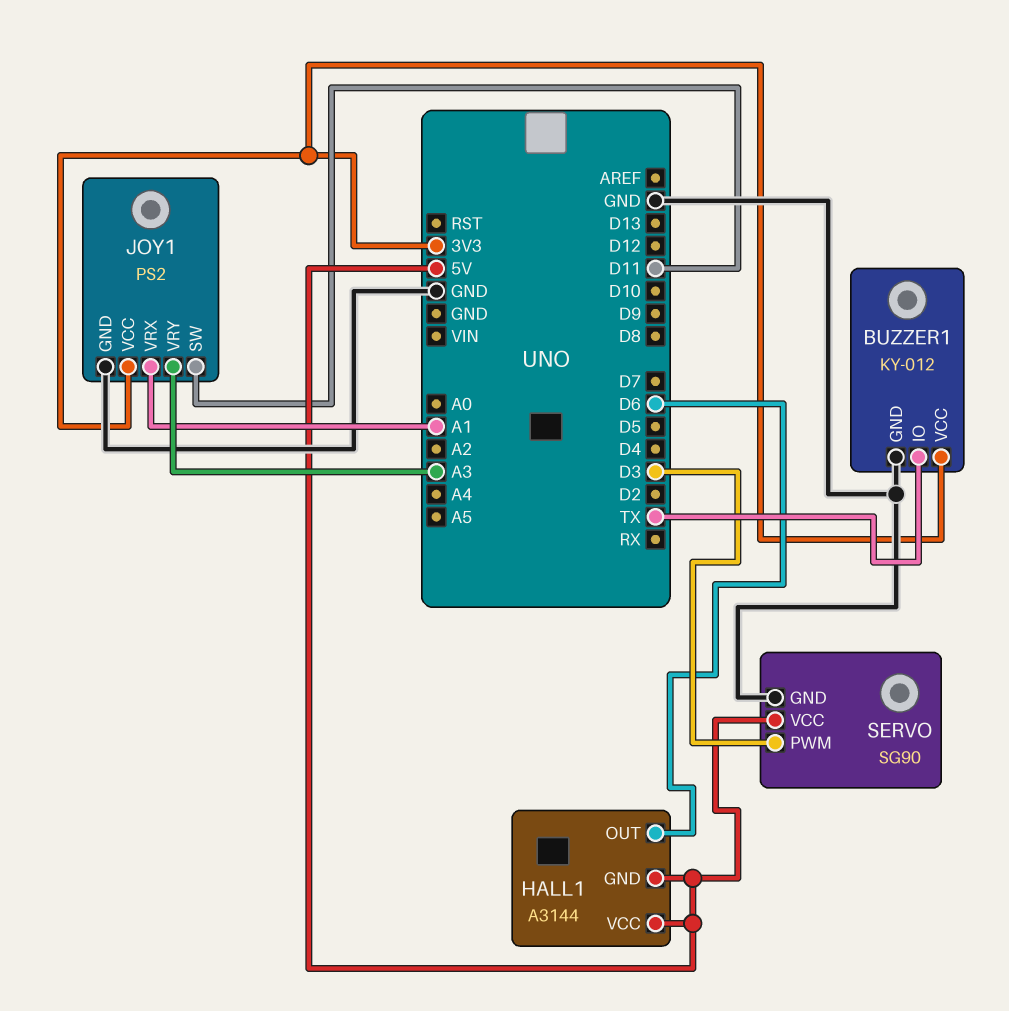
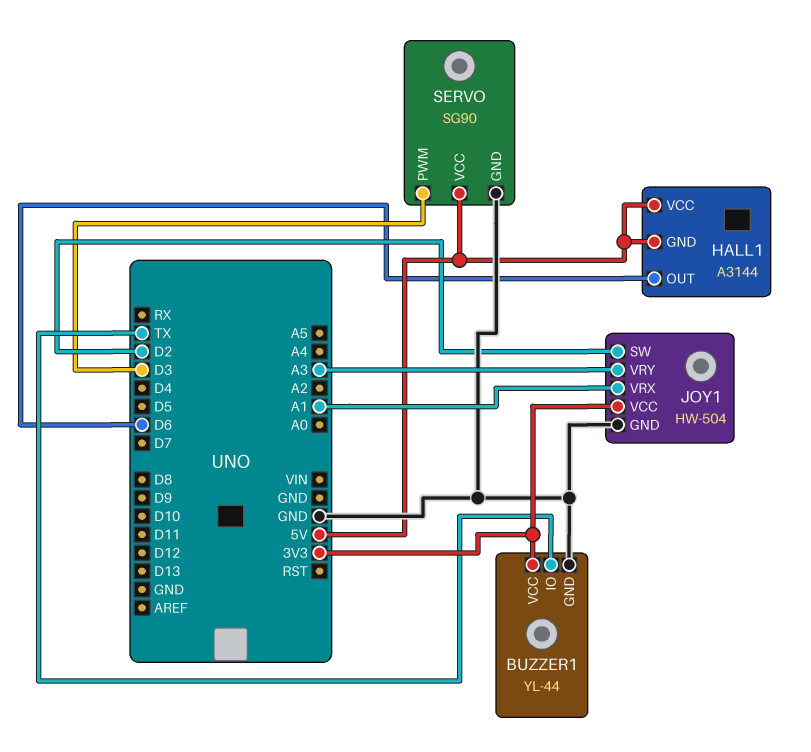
BUZZER1: KY-012 -> YL-44
JOY1: PS2 -> HW-504
JOY1 pin SW: D11 -> D2

